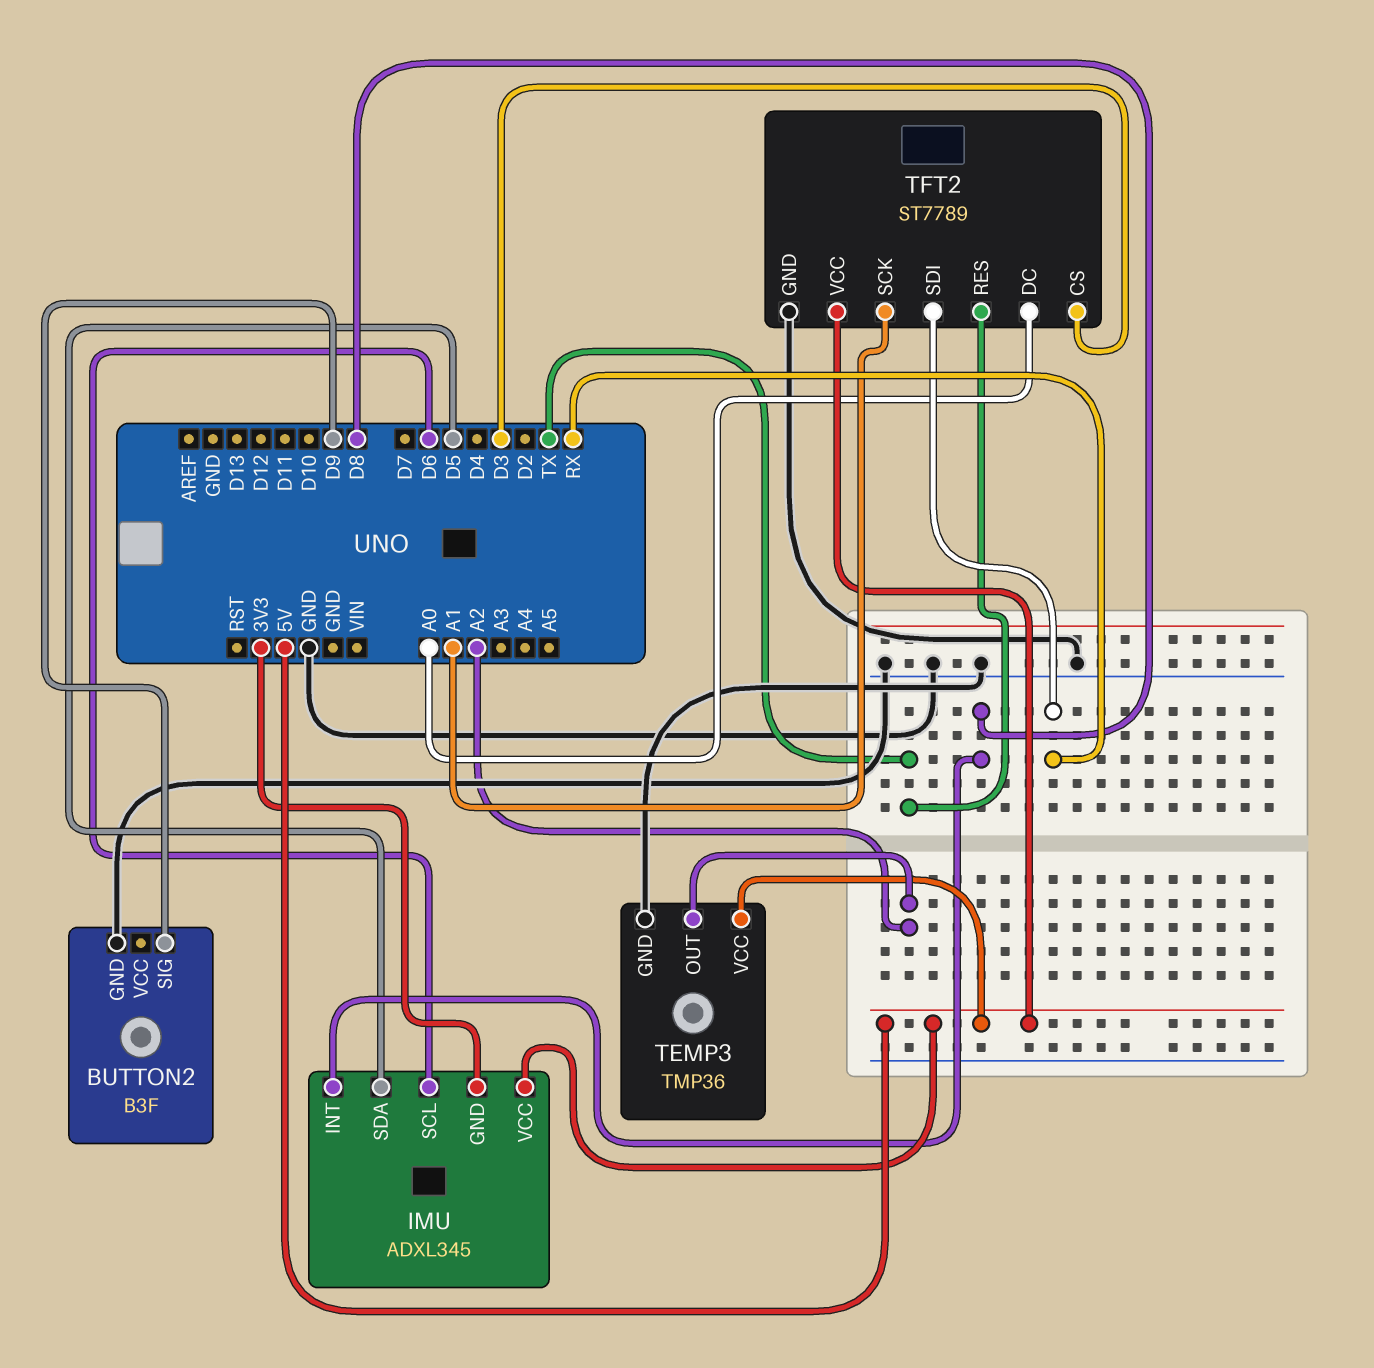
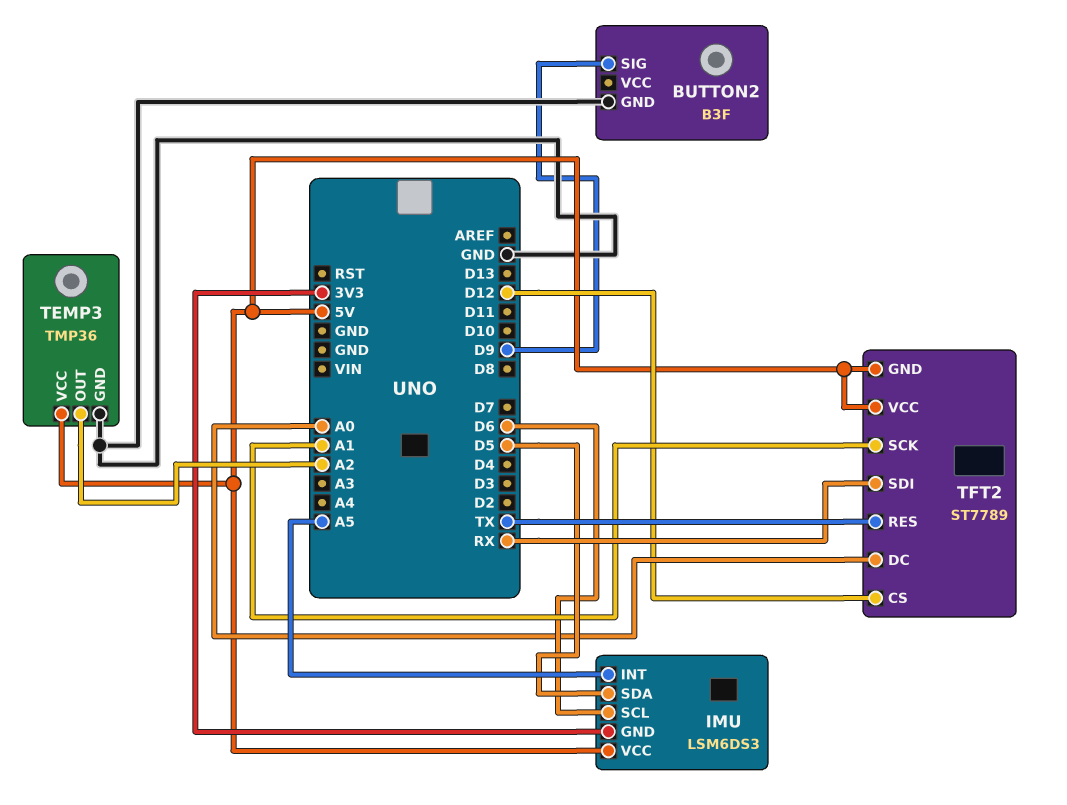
IMU: ADXL345 -> LSM6DS3
IMU pin INT: D8 -> A5
TFT2 pin CS: D3 -> D12
TFT2 pin GND: GND -> 5V

